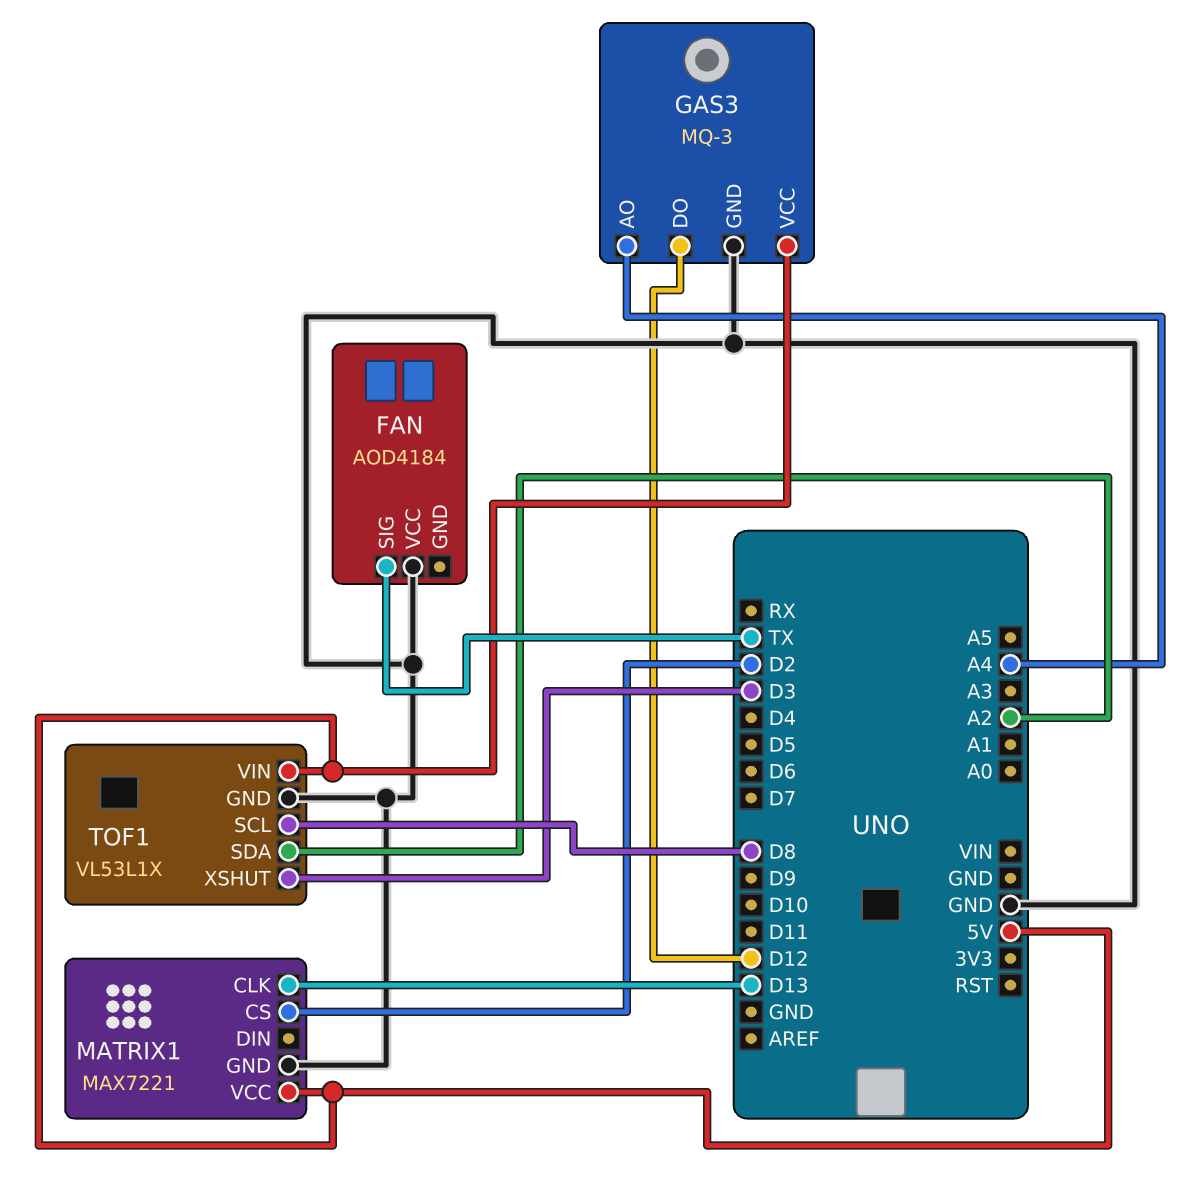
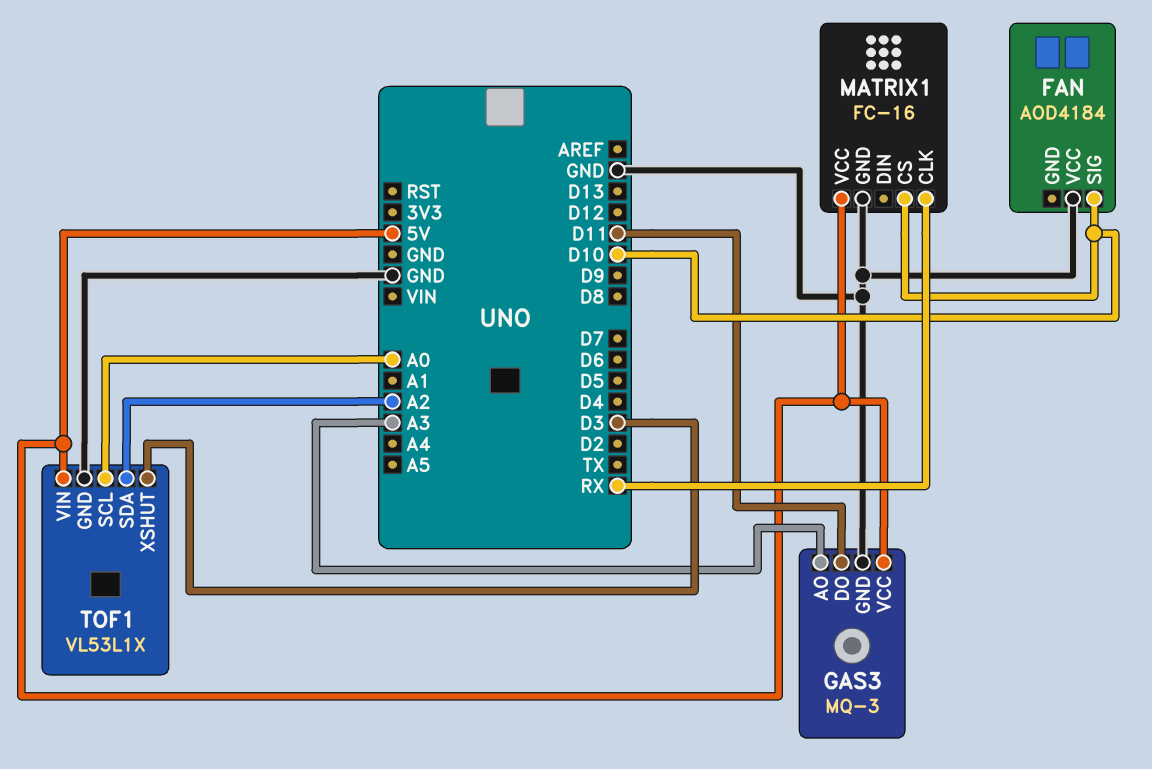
FAN pin SIG: TX -> D10
GAS3 pin AO: A4 -> A3
GAS3 pin DO: D12 -> D11
MATRIX1: MAX7221 -> FC-16
MATRIX1 pin CLK: D13 -> RX
MATRIX1 pin CS: D2 -> D10
TOF1 pin SCL: D8 -> A0

